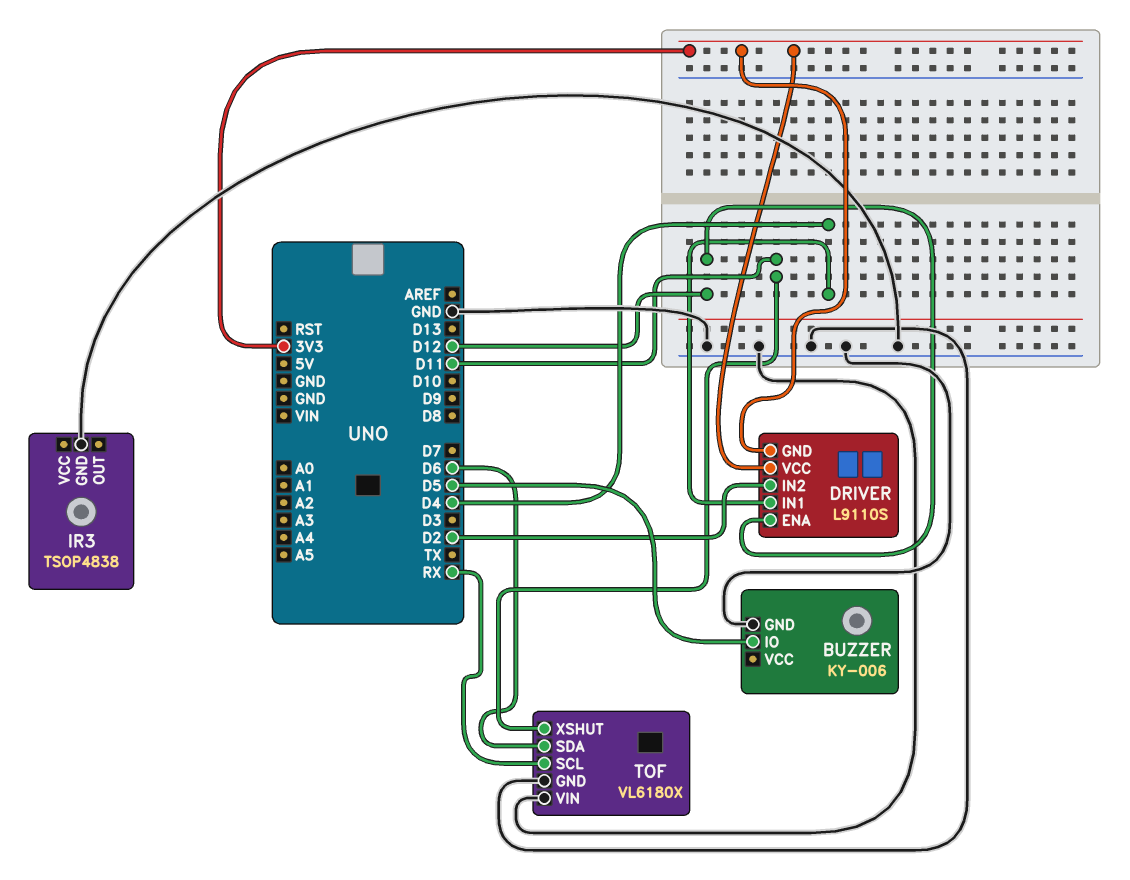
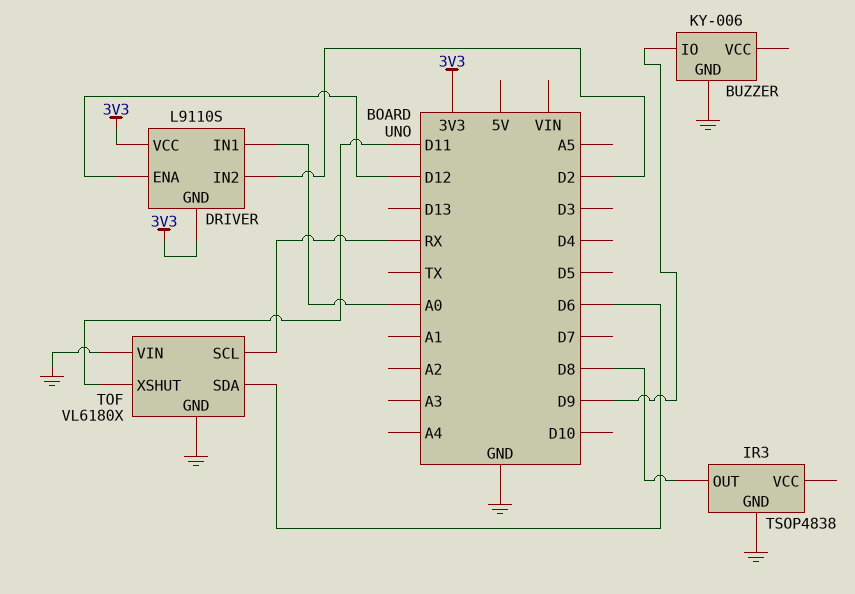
BUZZER pin IO: D5 -> D9
DRIVER pin IN1: D4 -> A0
IR3 pin OUT: none -> D8

